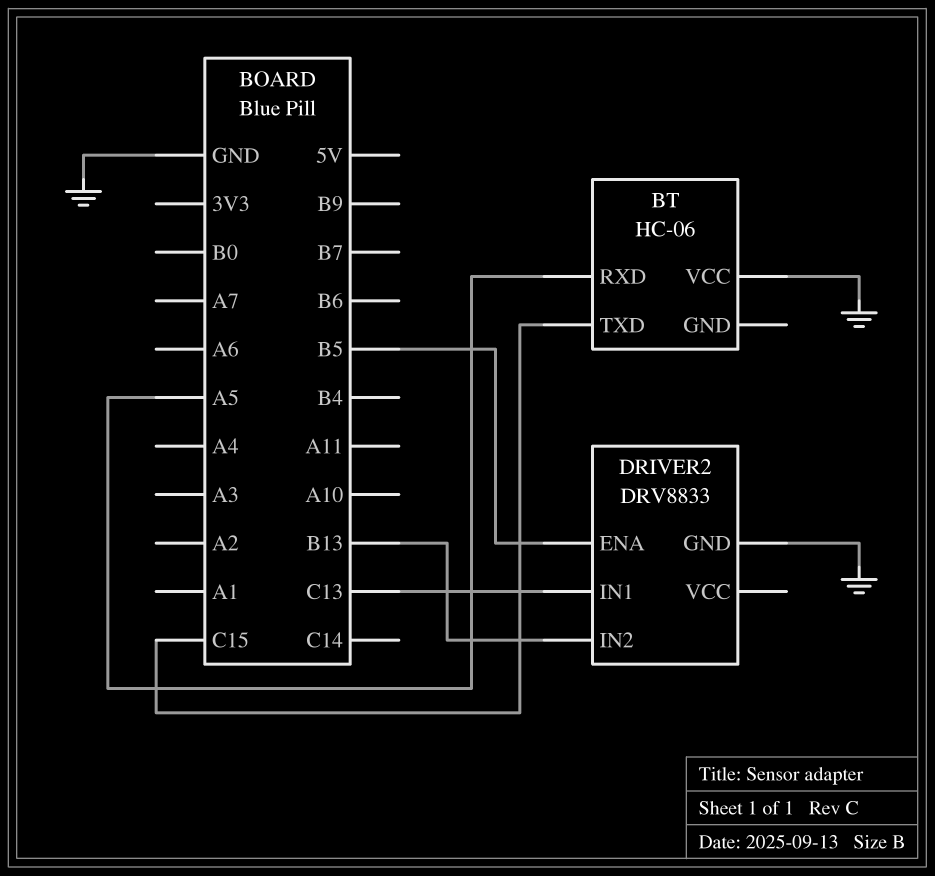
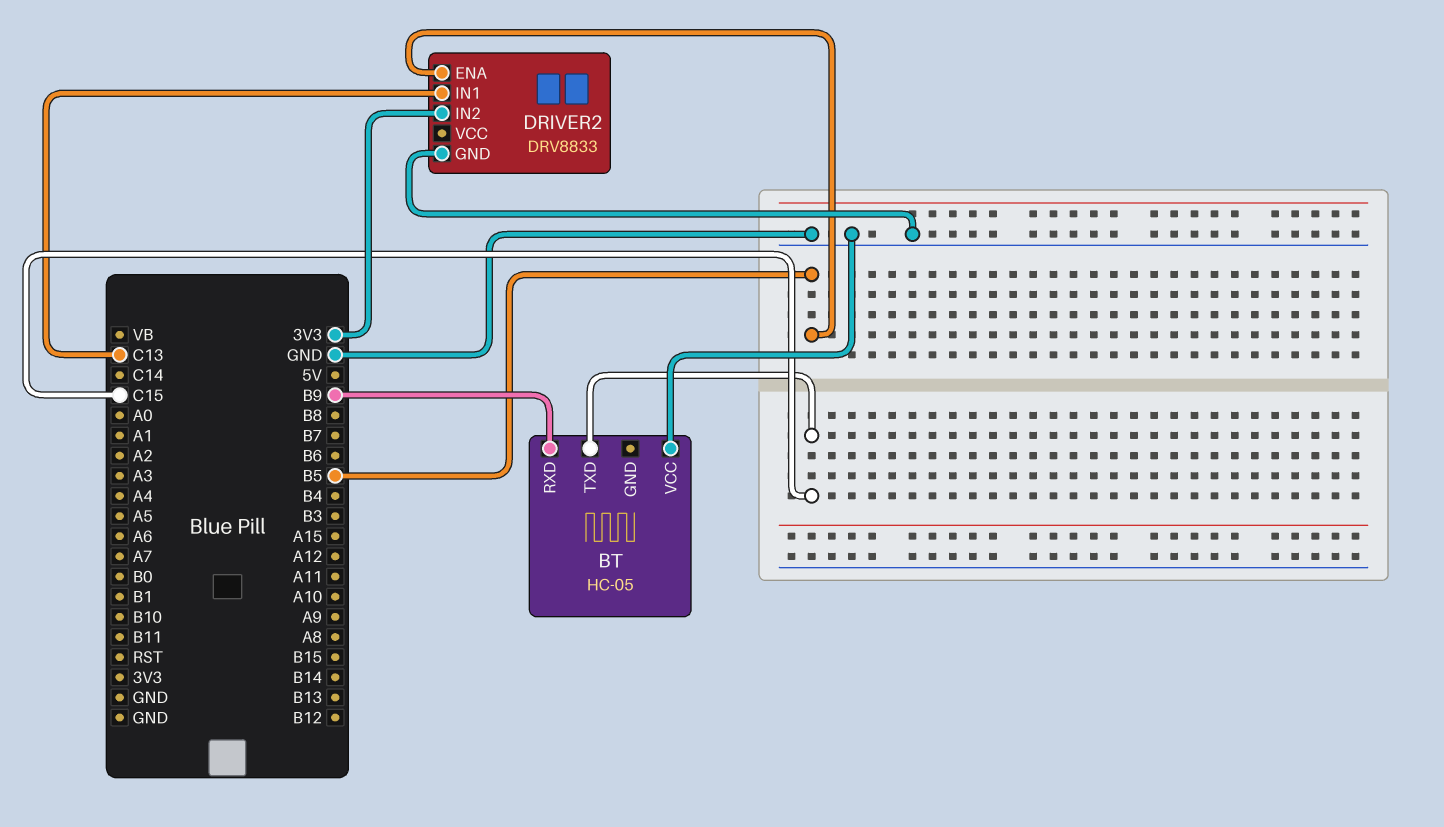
BT: HC-06 -> HC-05
BT pin RXD: A5 -> B9
DRIVER2 pin IN2: B13 -> 3V3

